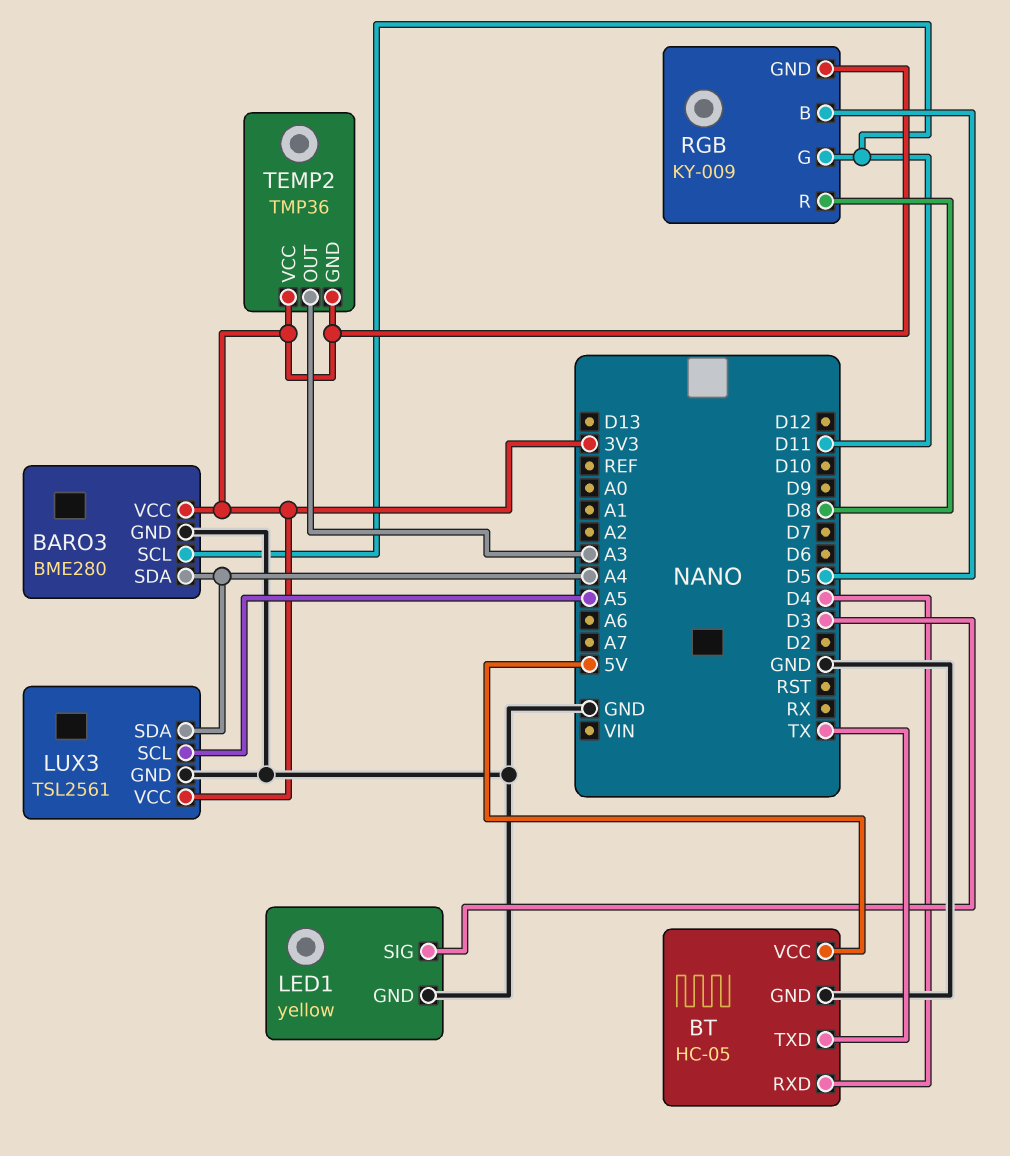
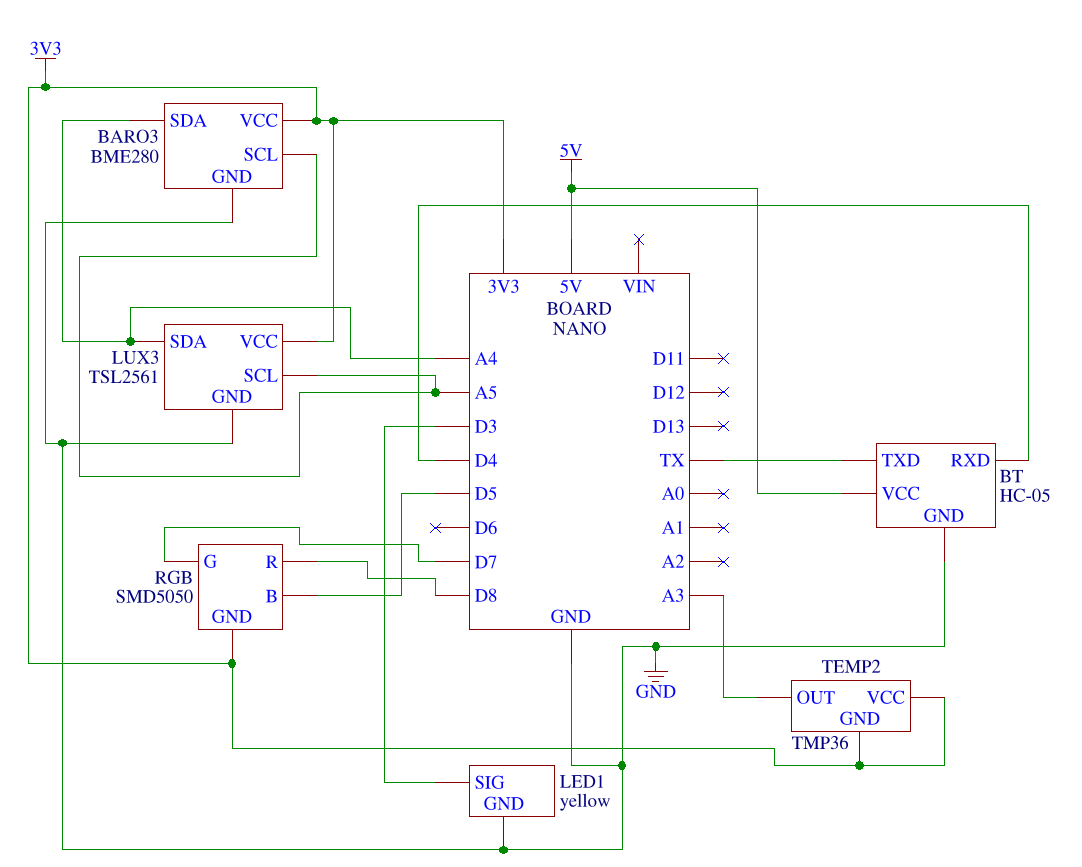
BARO3 pin SCL: D11 -> A5
RGB: KY-009 -> SMD5050
RGB pin G: D11 -> D7

